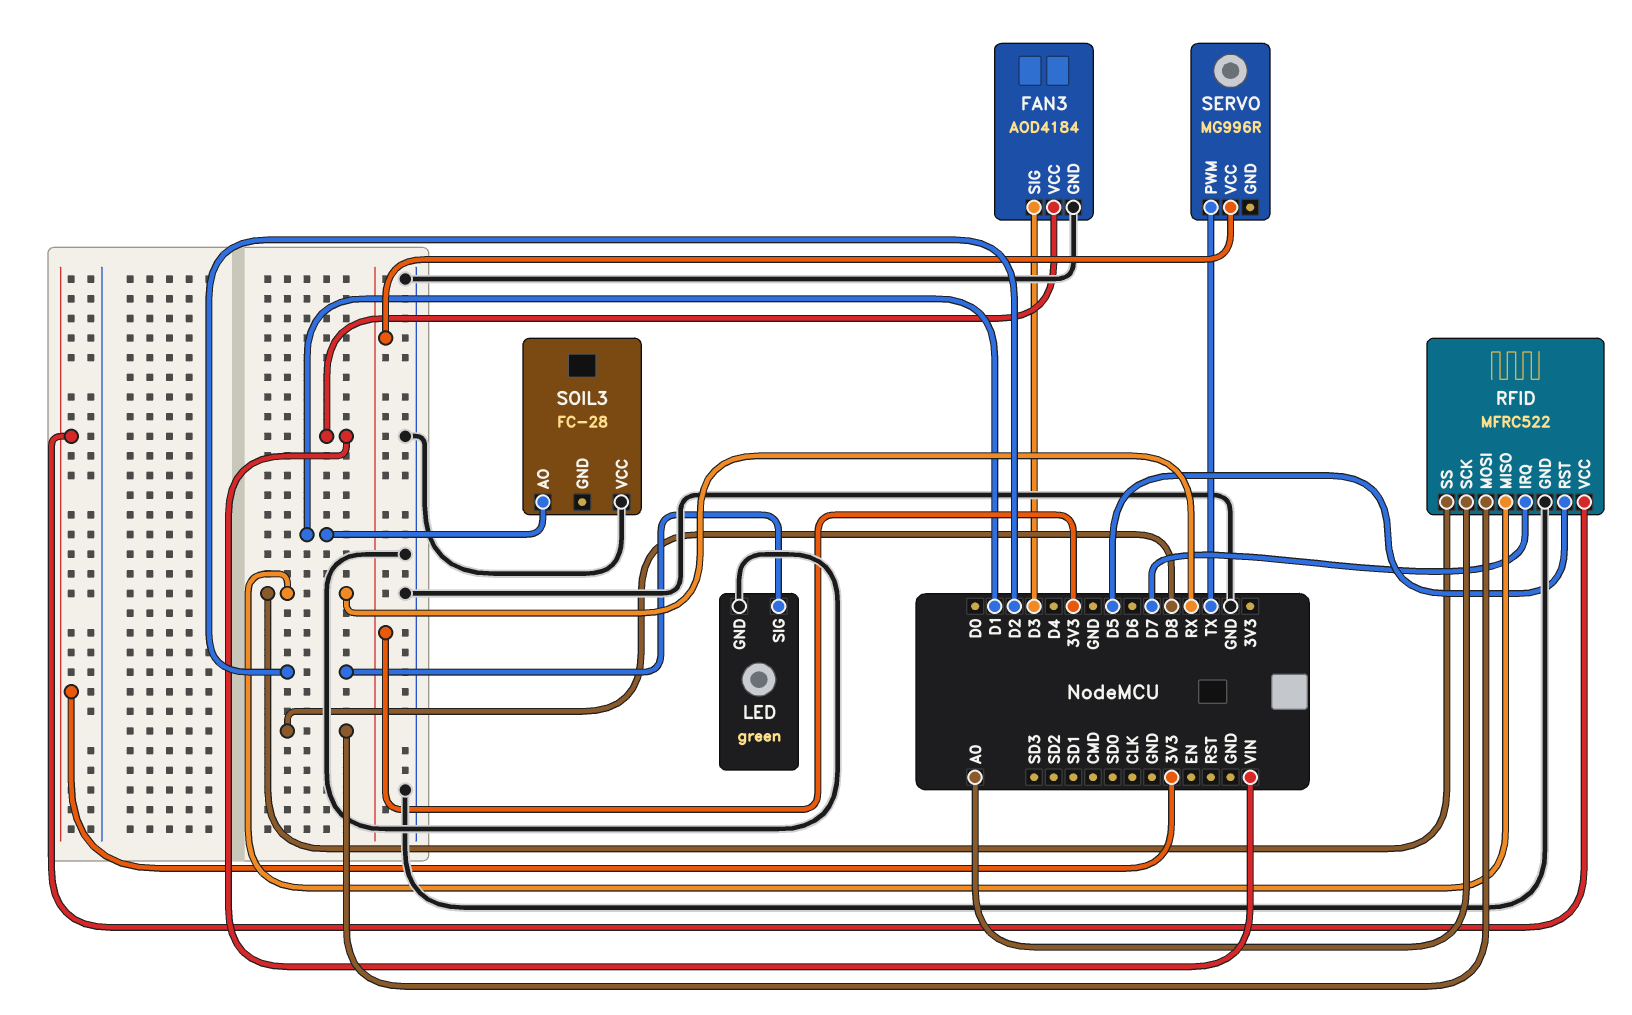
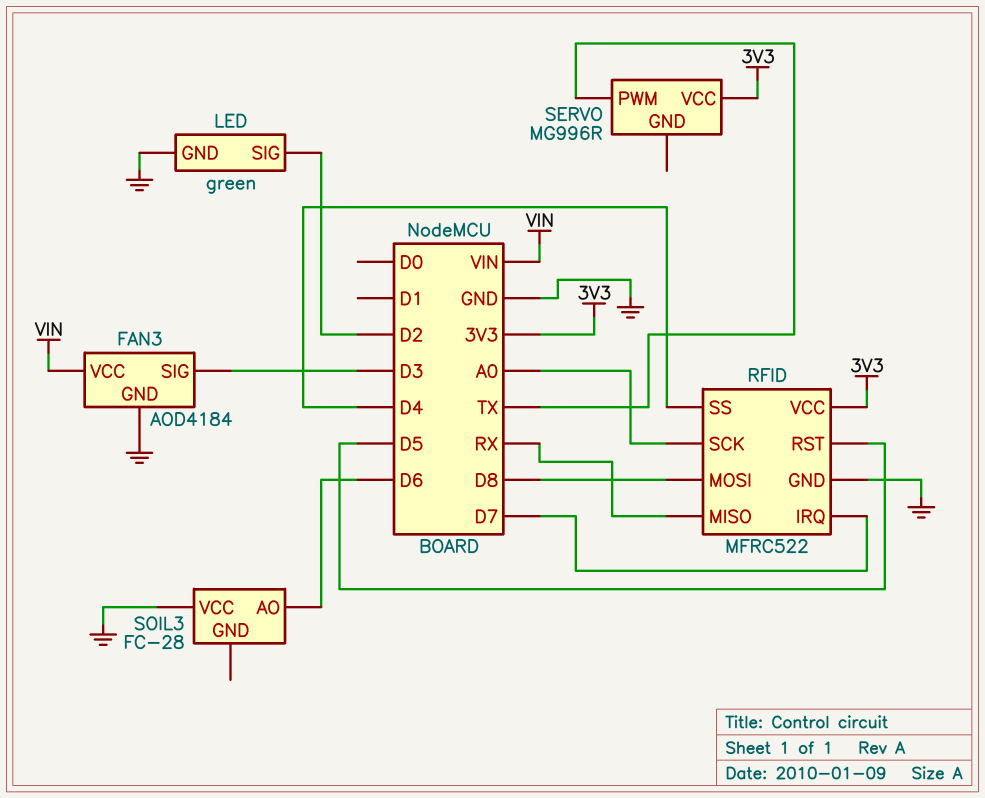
RFID pin SS: RX -> D4
SOIL3 pin AO: D1 -> D6

